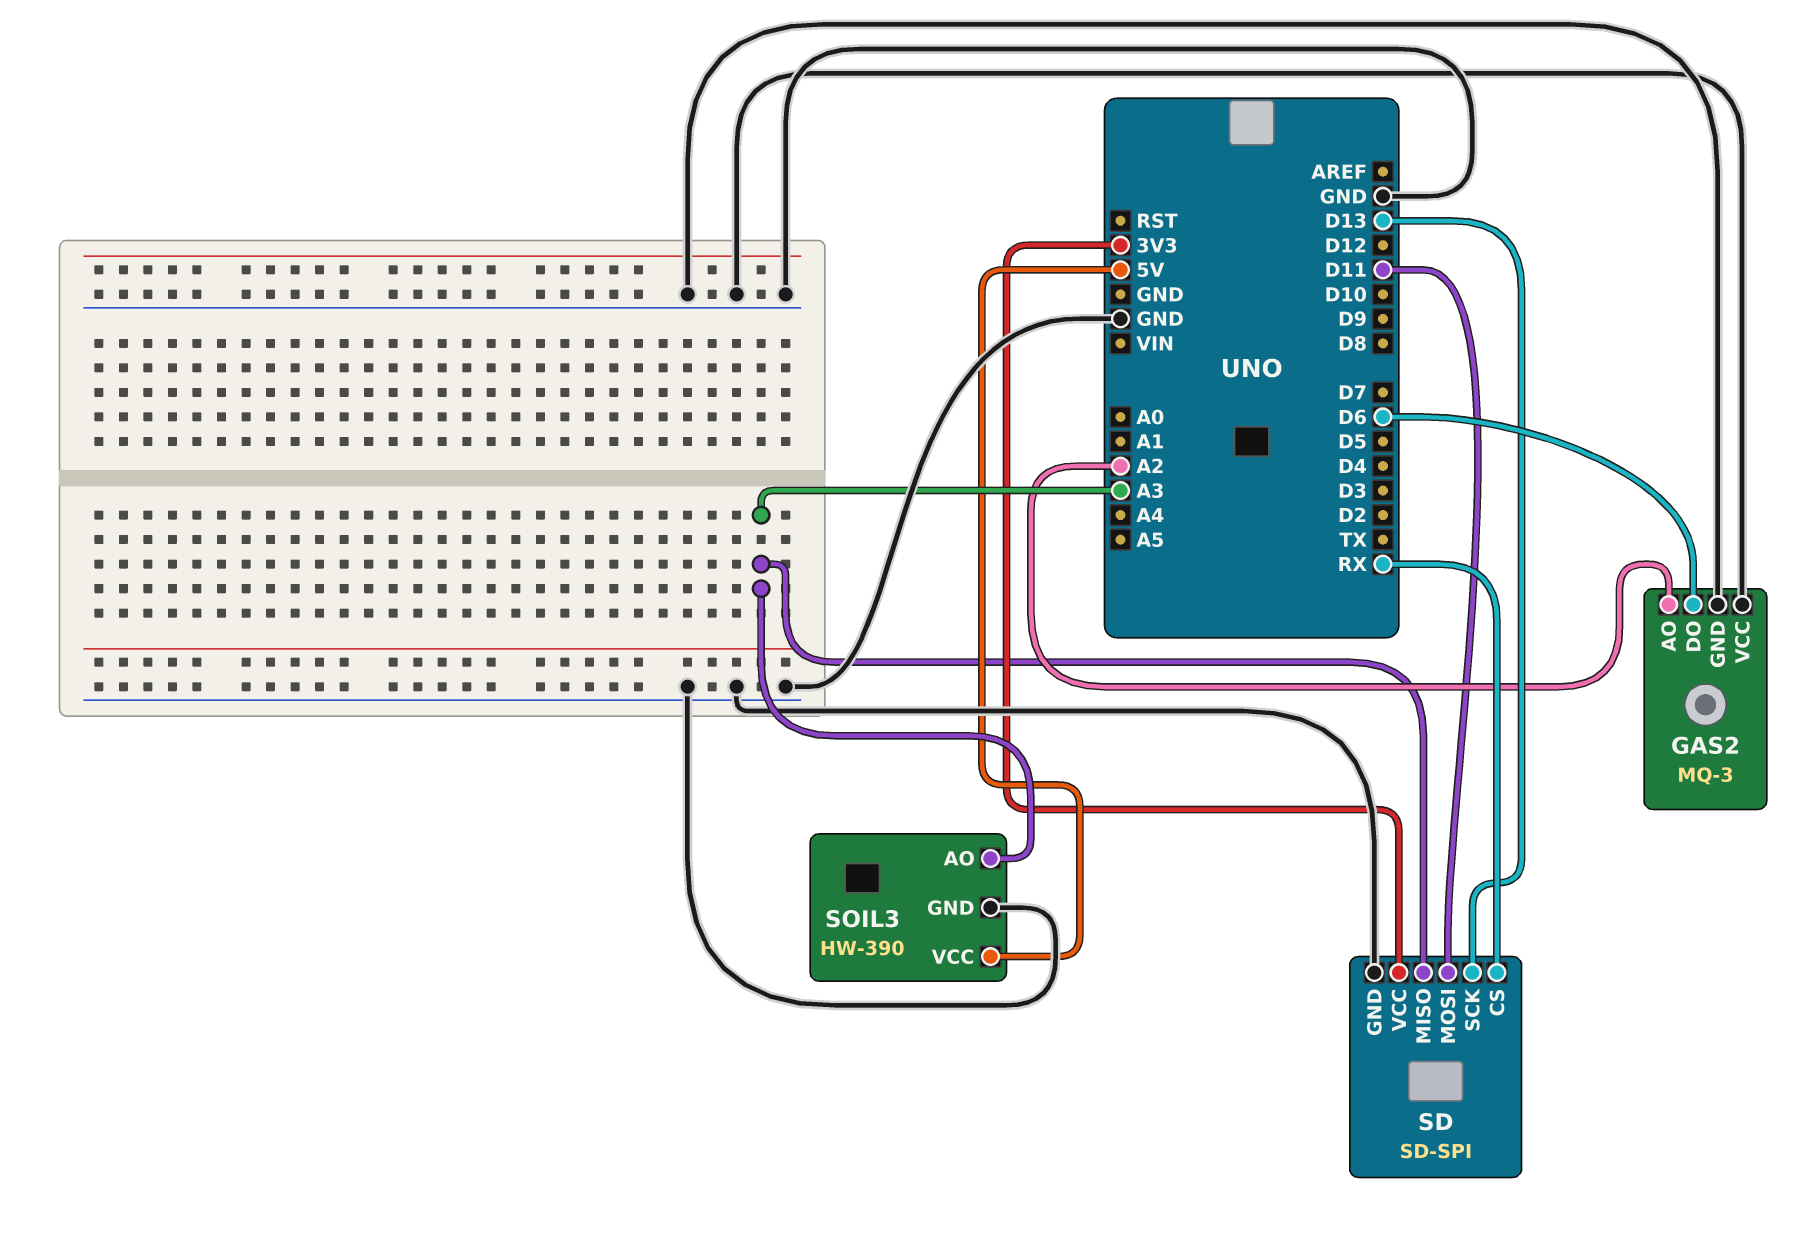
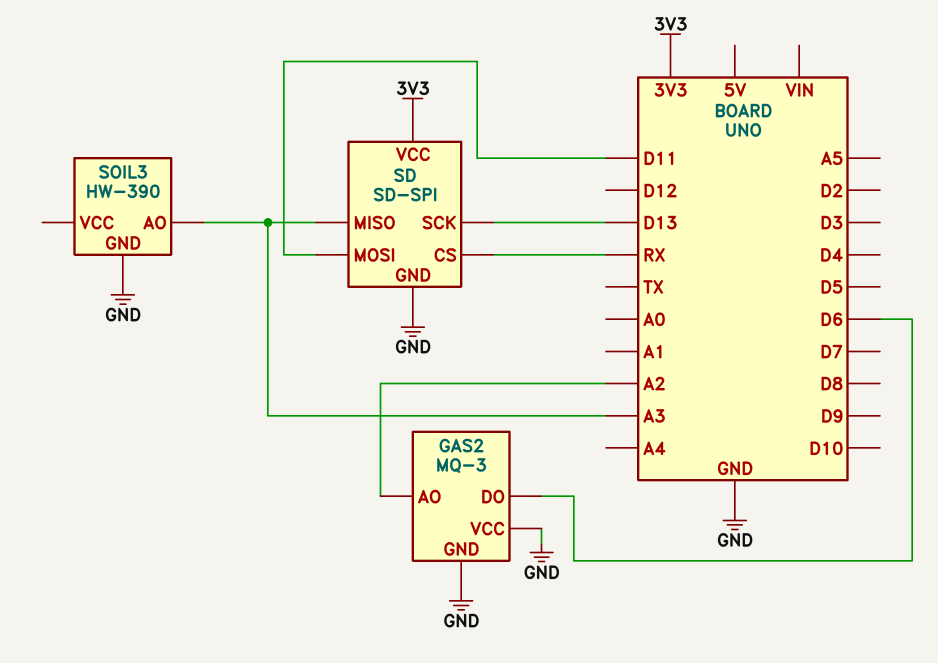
SOIL3 pin VCC: 5V -> none

